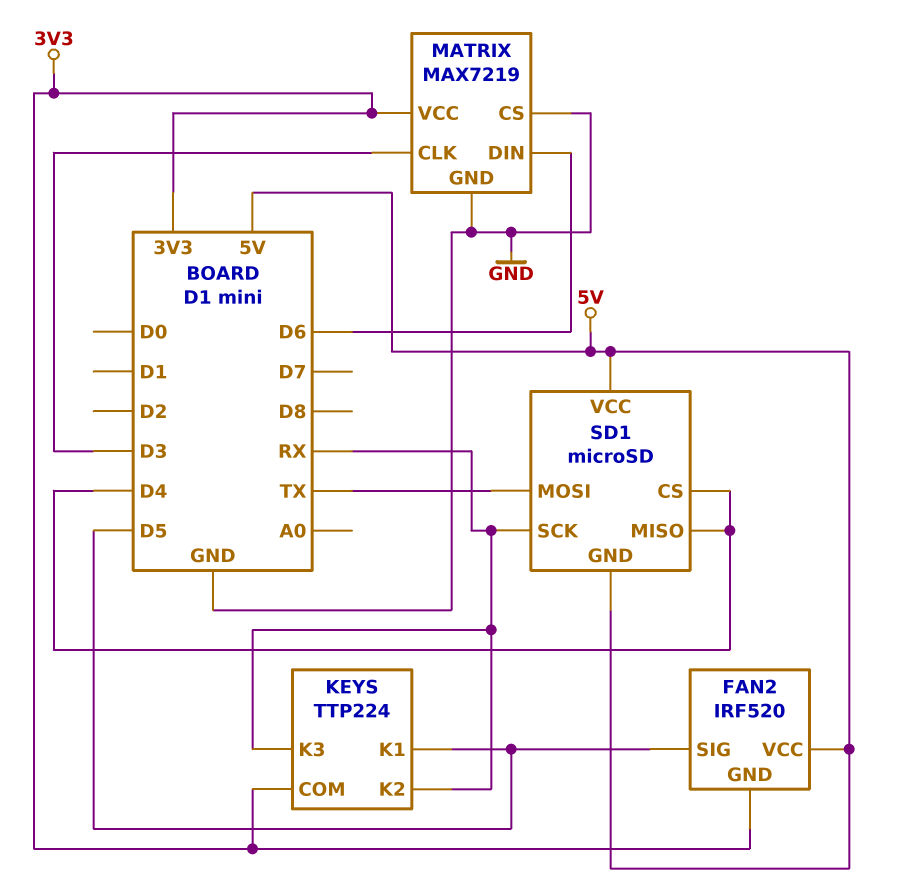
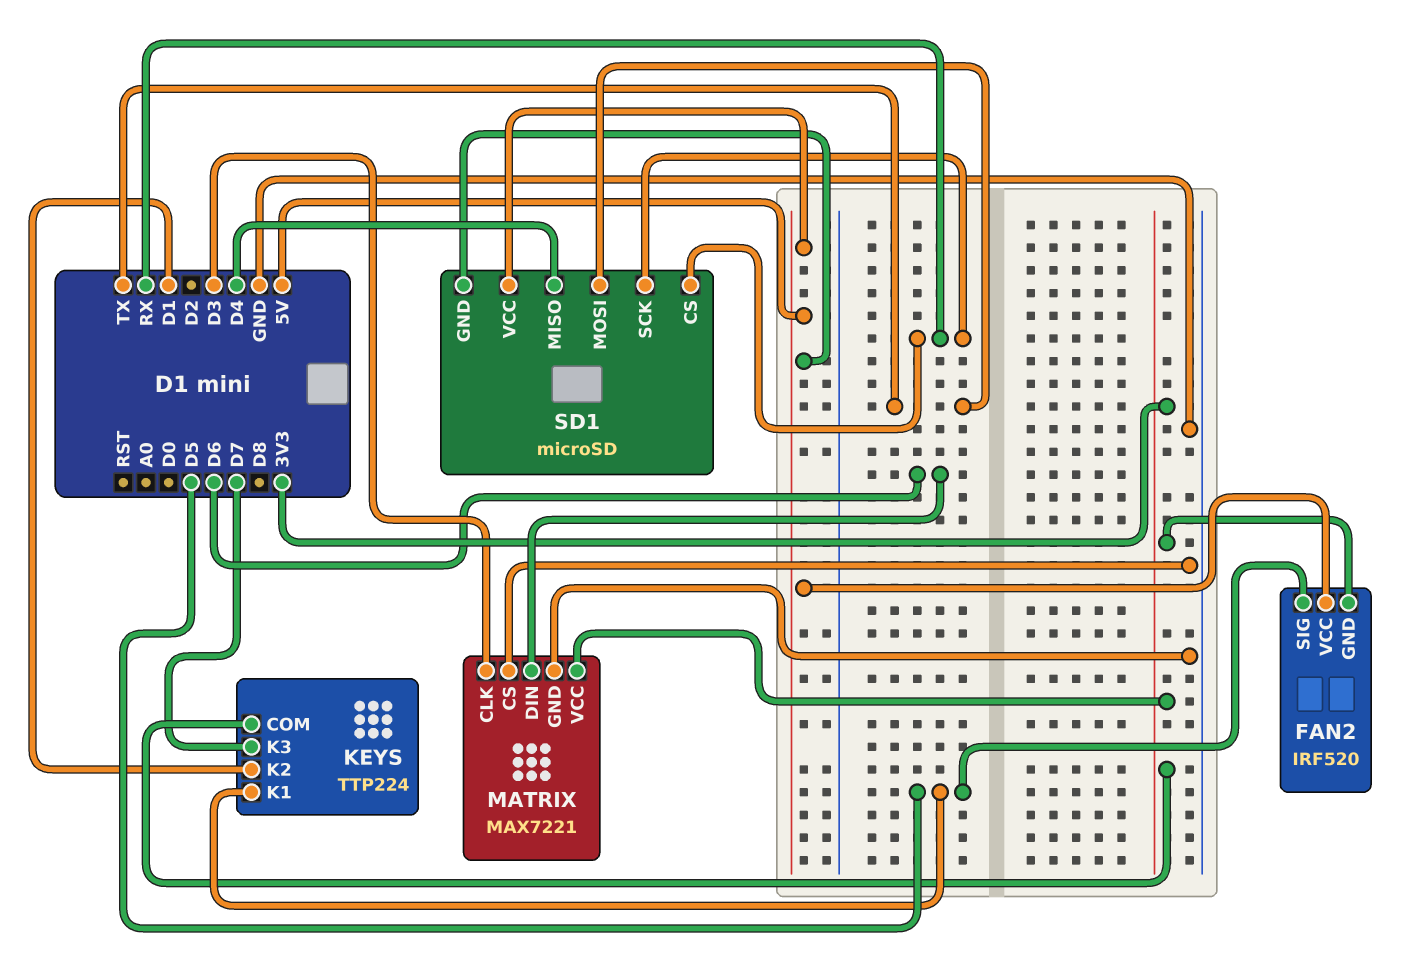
KEYS pin K2: RX -> D1
KEYS pin K3: RX -> D7
MATRIX: MAX7219 -> MAX7221
SD1 pin CS: D4 -> RX

